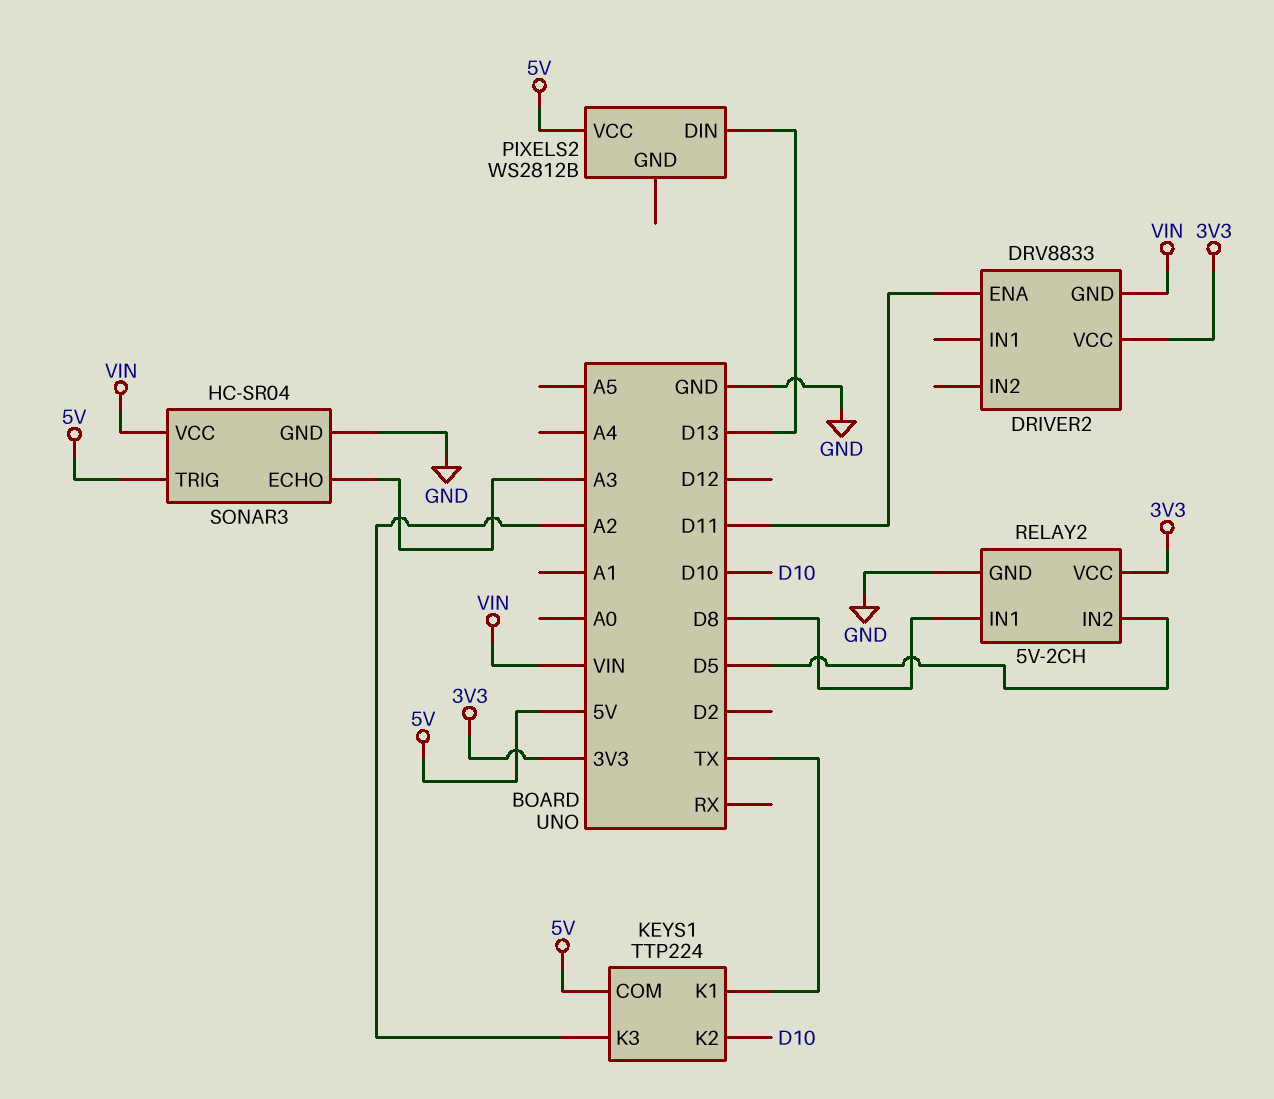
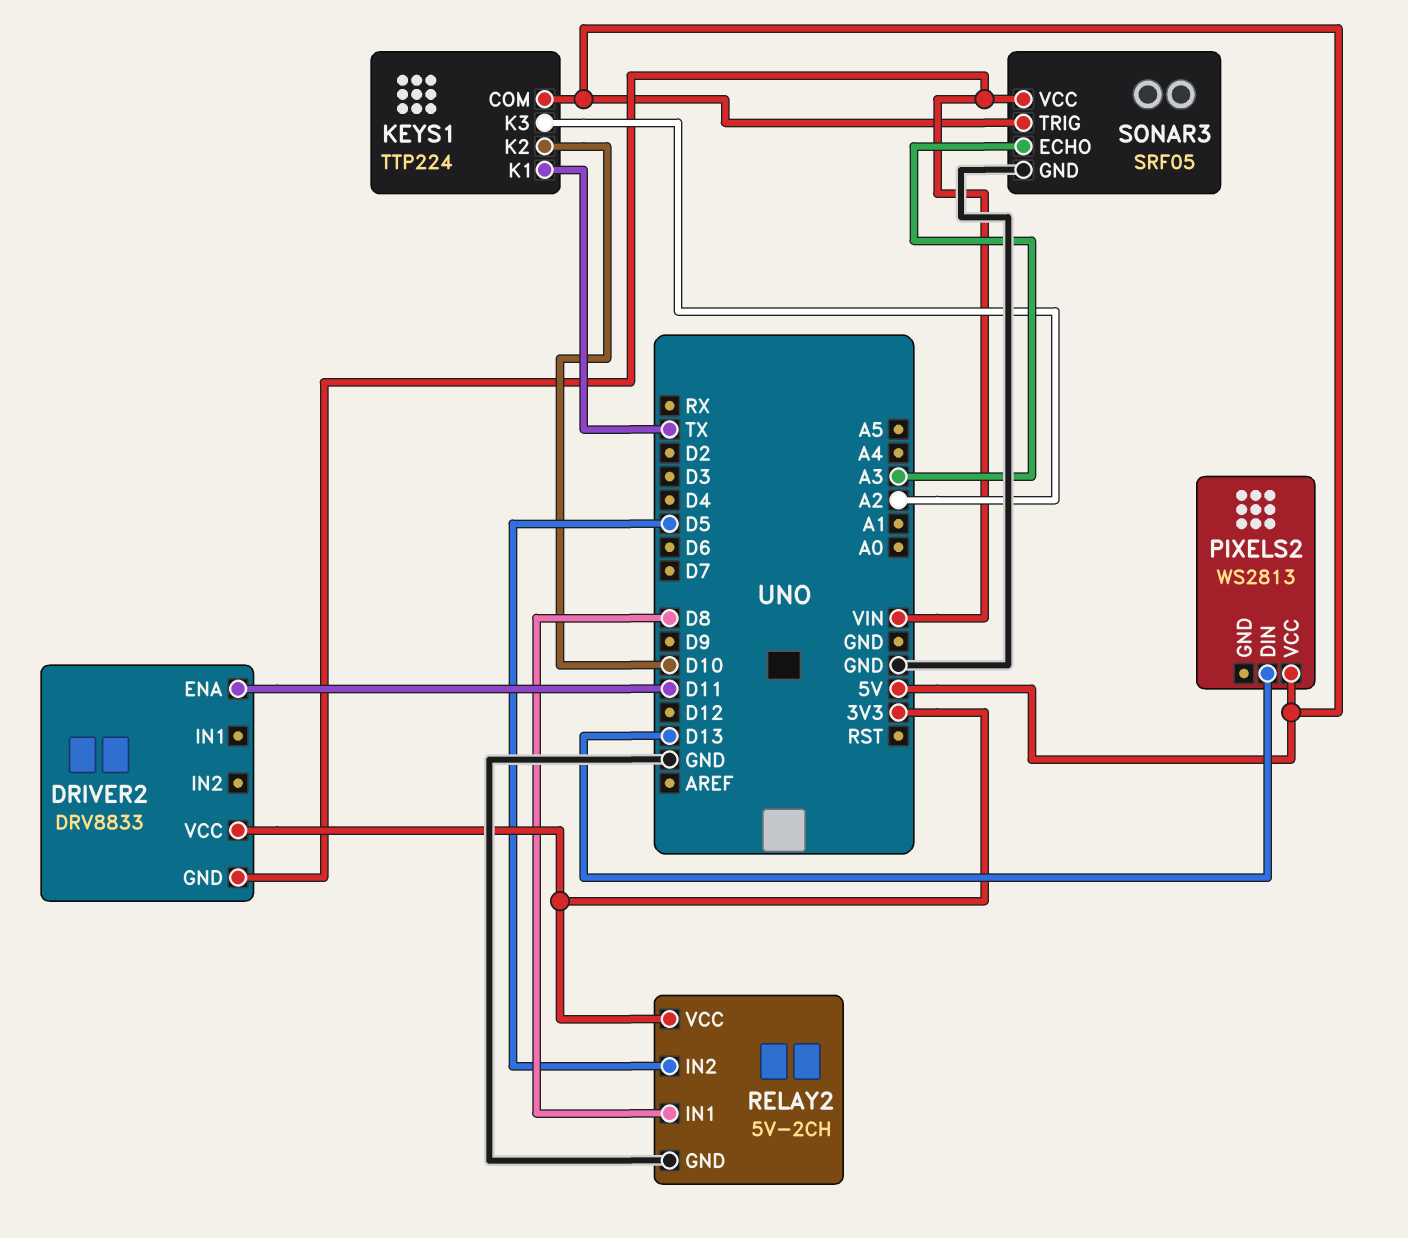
PIXELS2: WS2812B -> WS2813
SONAR3: HC-SR04 -> SRF05

